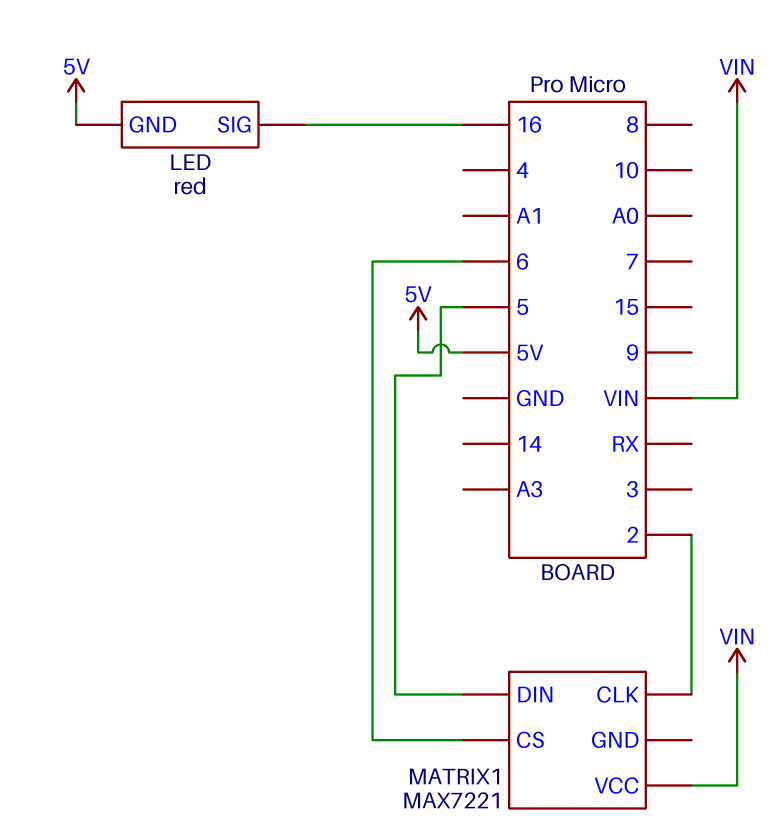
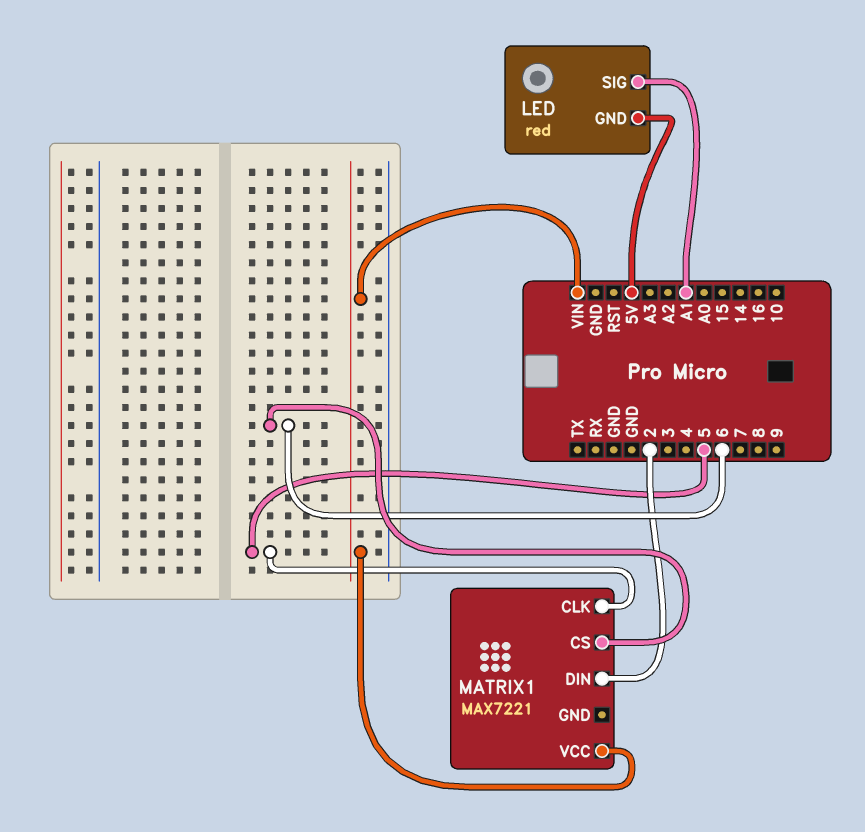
LED pin SIG: 16 -> A1
MATRIX1 pin CLK: 2 -> 5
MATRIX1 pin DIN: 5 -> 2

